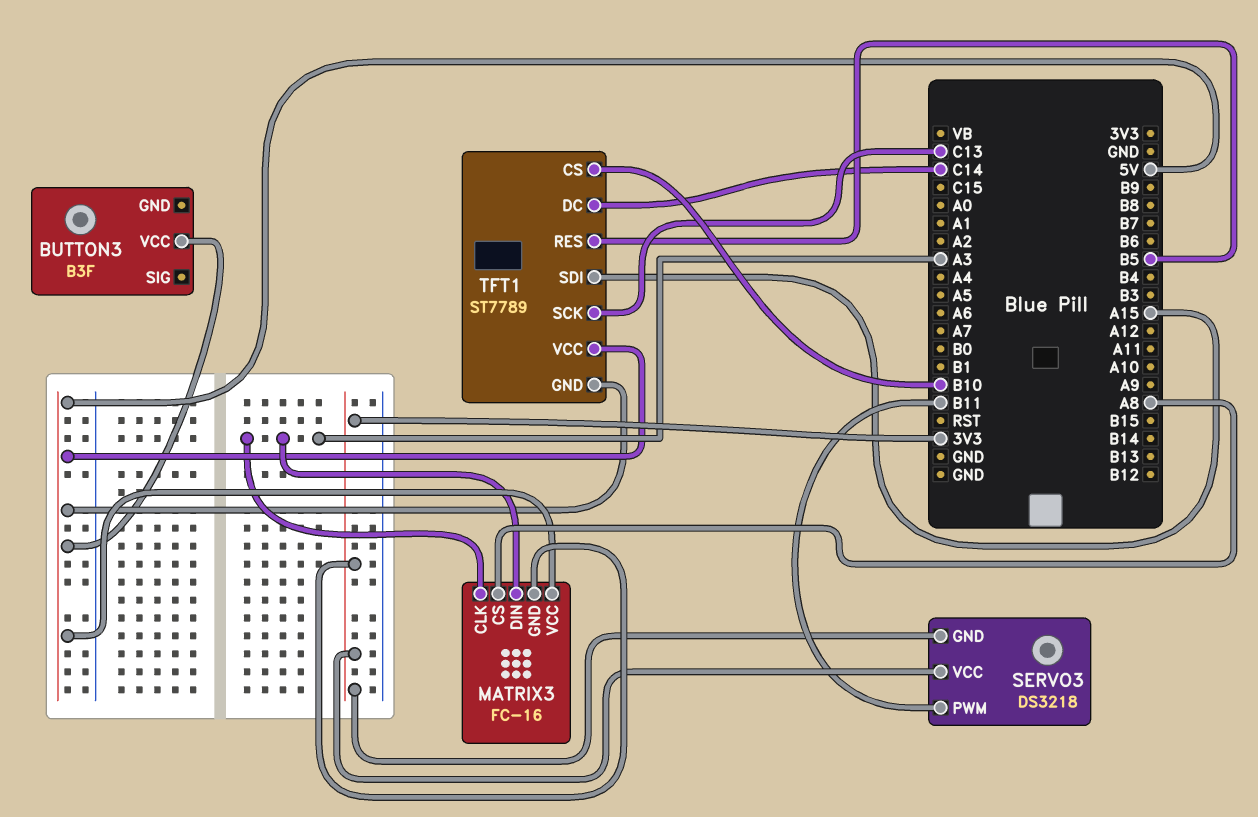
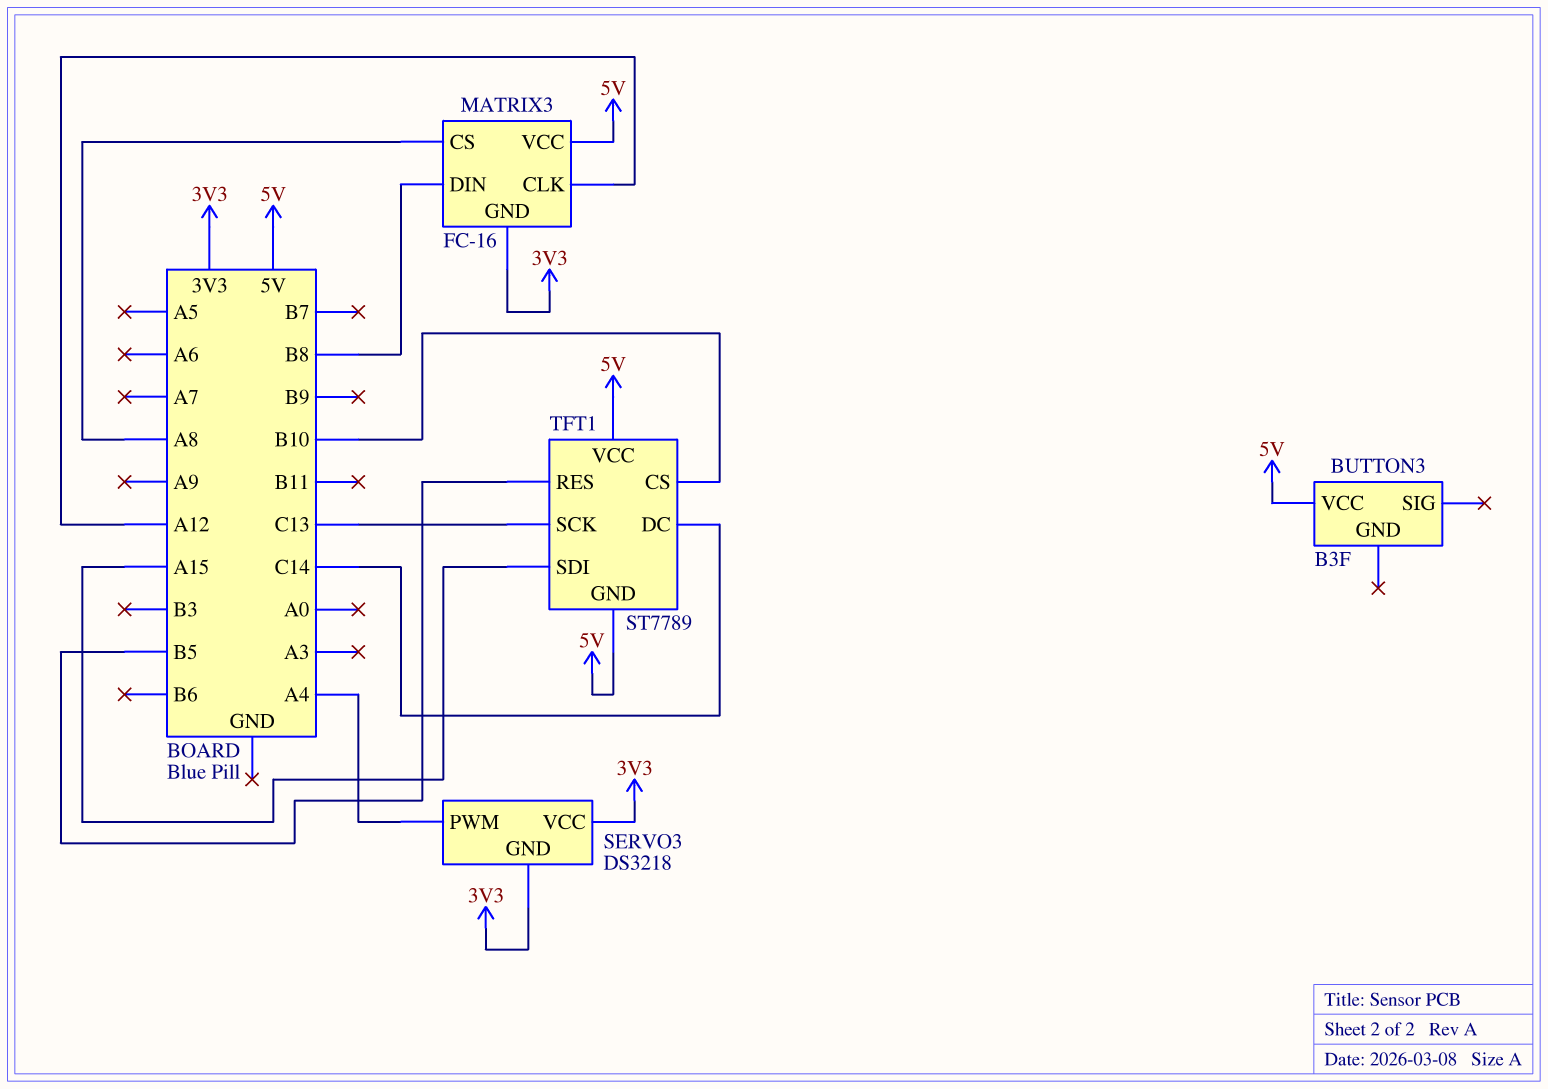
MATRIX3 pin CLK: A3 -> A12
MATRIX3 pin DIN: A3 -> B8
SERVO3 pin PWM: B11 -> A4

